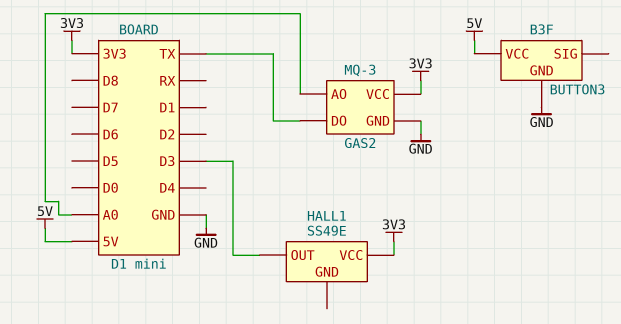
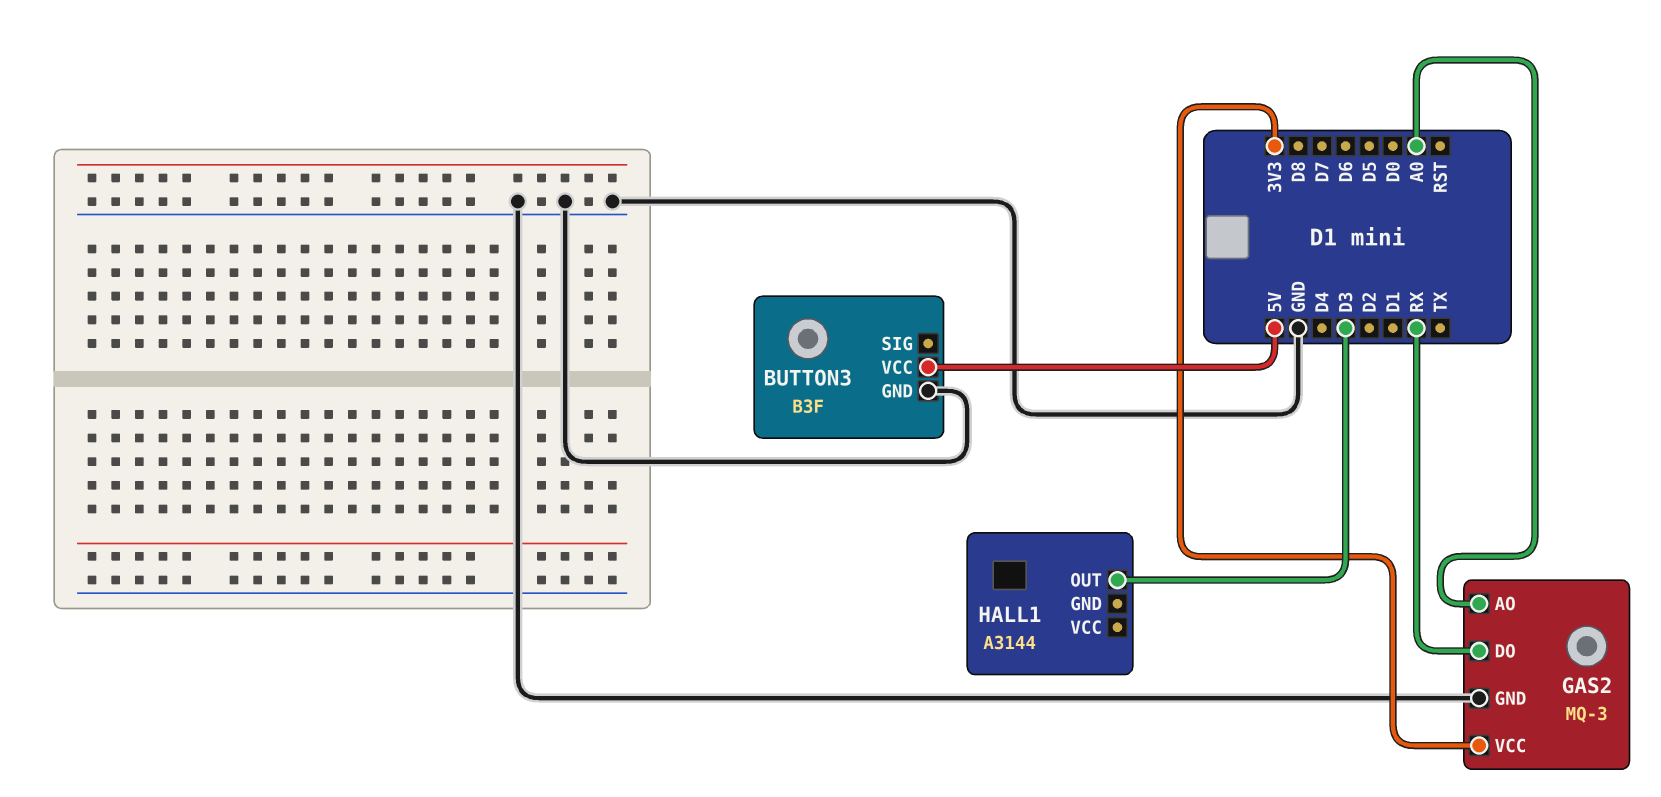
GAS2 pin DO: TX -> RX
HALL1: SS49E -> A3144
HALL1 pin VCC: 3V3 -> none

